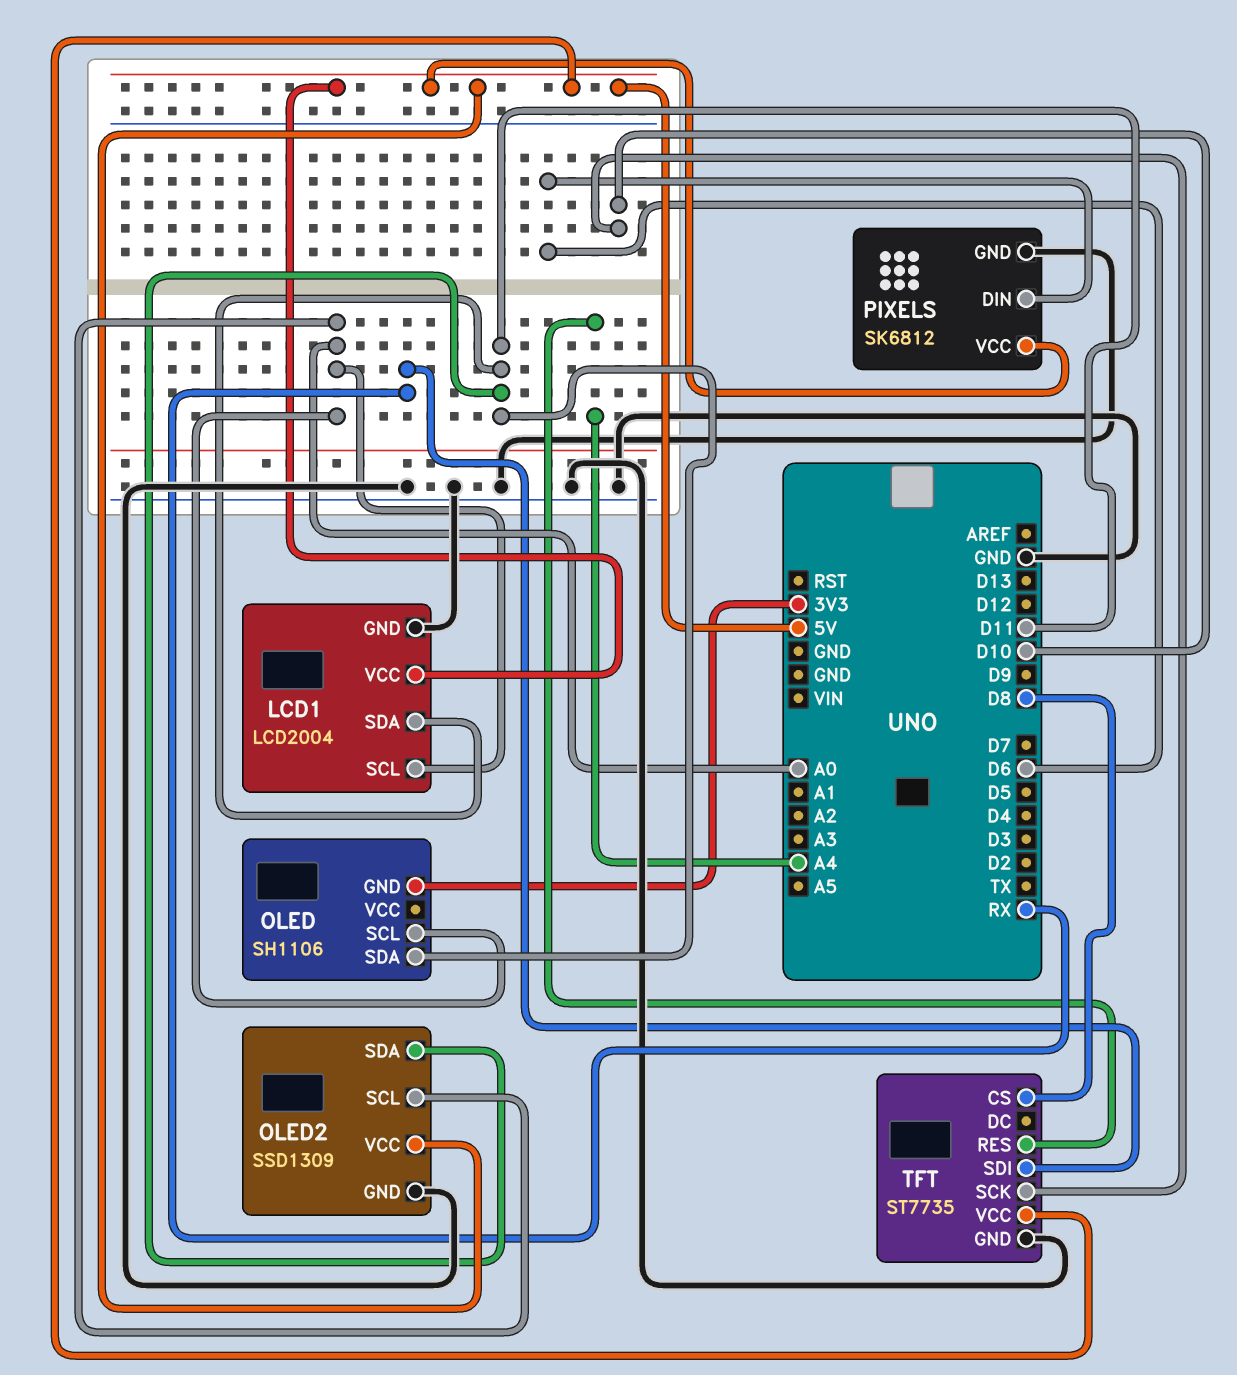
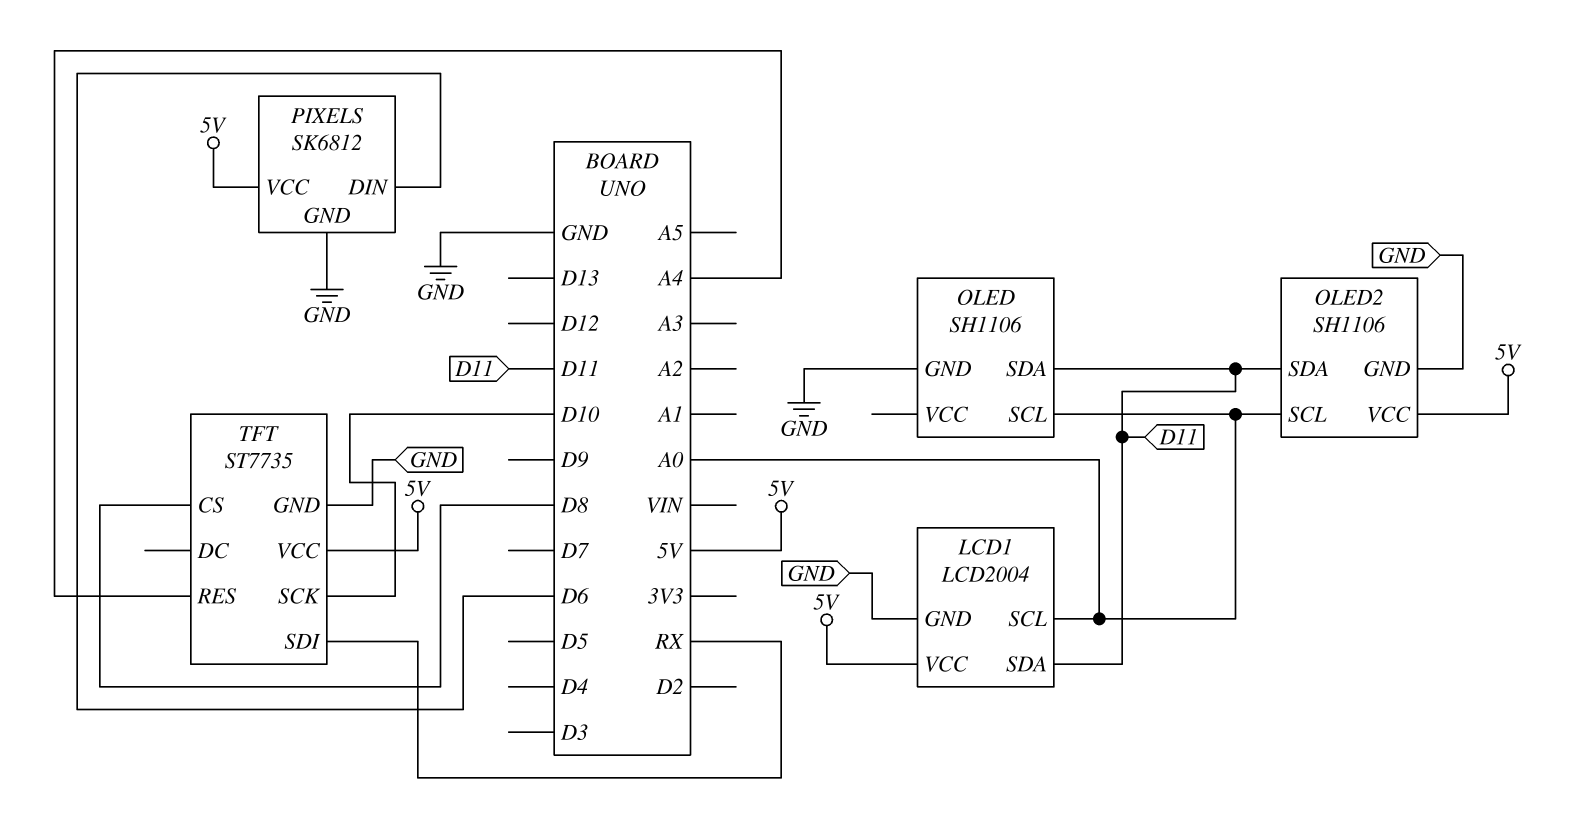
OLED pin GND: 3V3 -> GND
OLED2: SSD1309 -> SH1106

